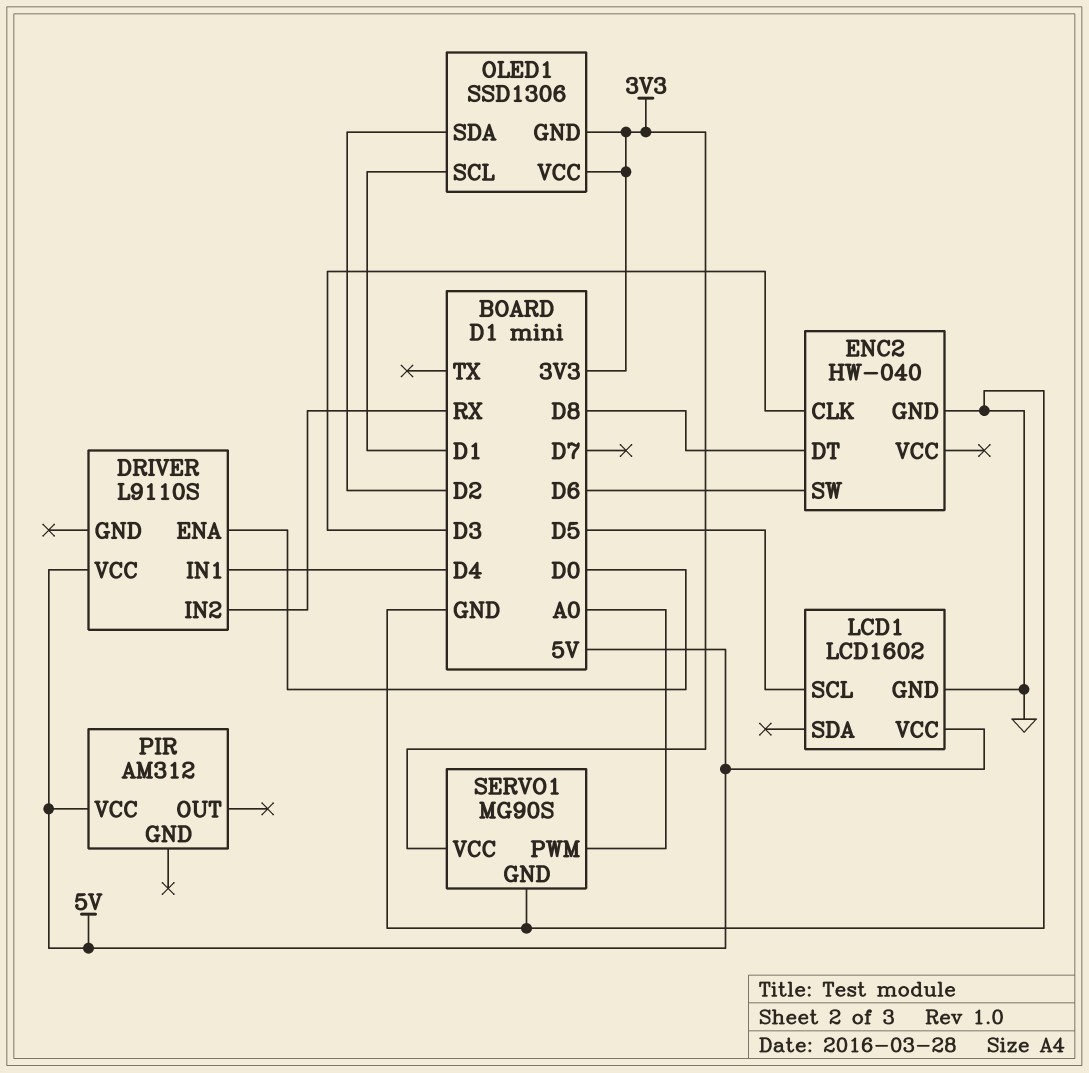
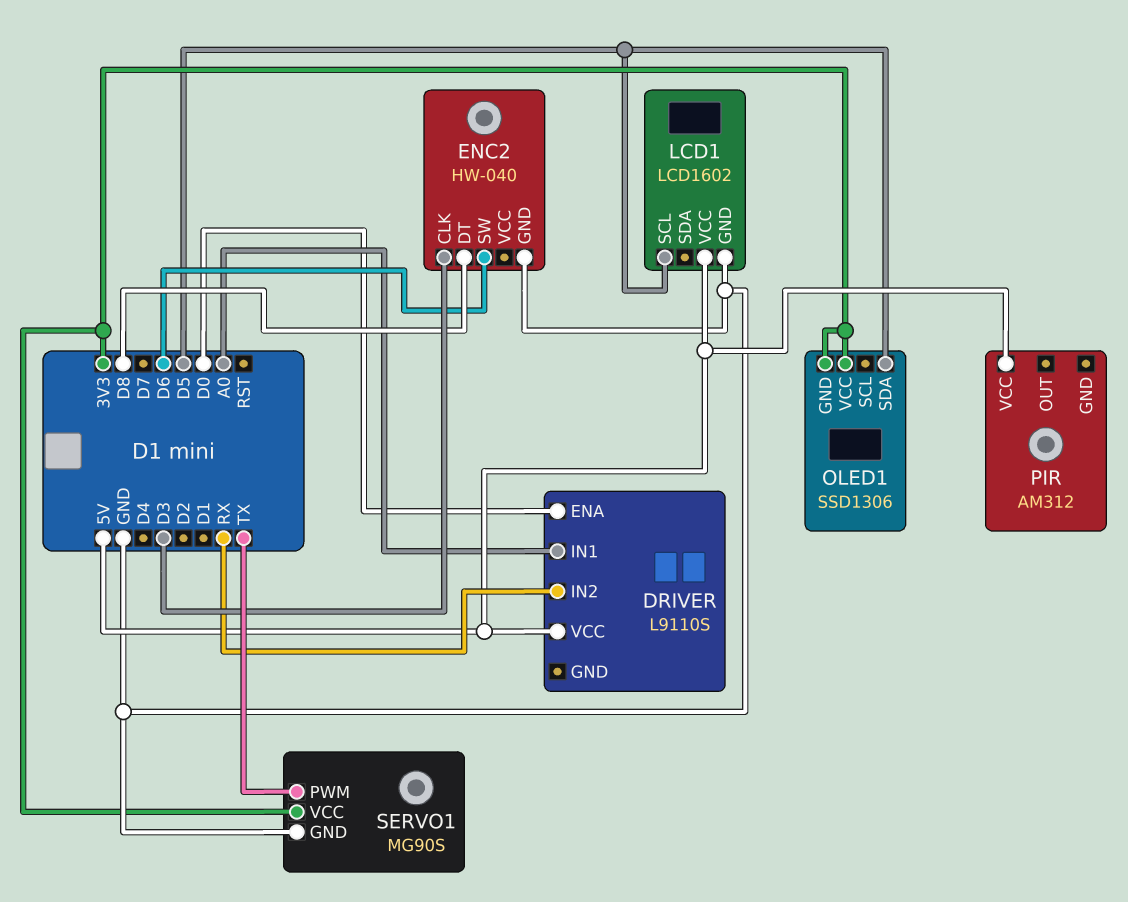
DRIVER pin IN1: D4 -> A0
OLED1 pin SCL: D1 -> none
OLED1 pin SDA: D2 -> D5
SERVO1 pin PWM: A0 -> TX

